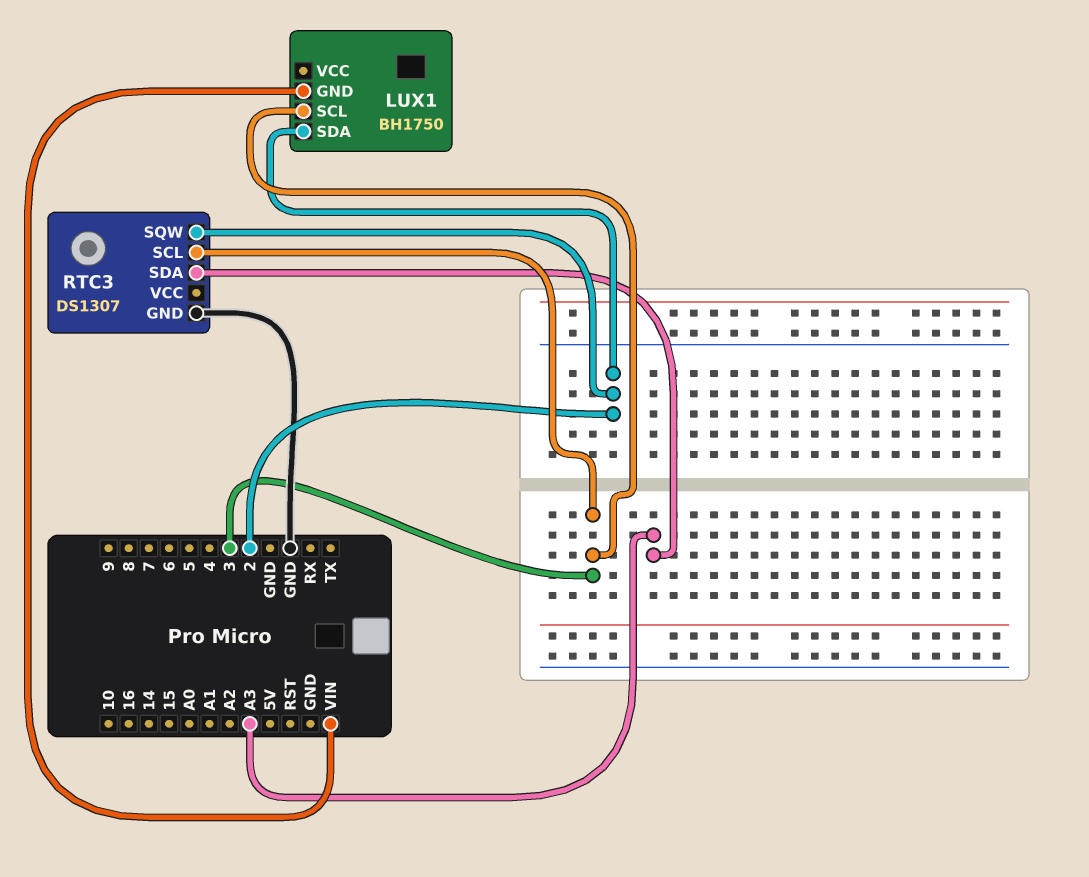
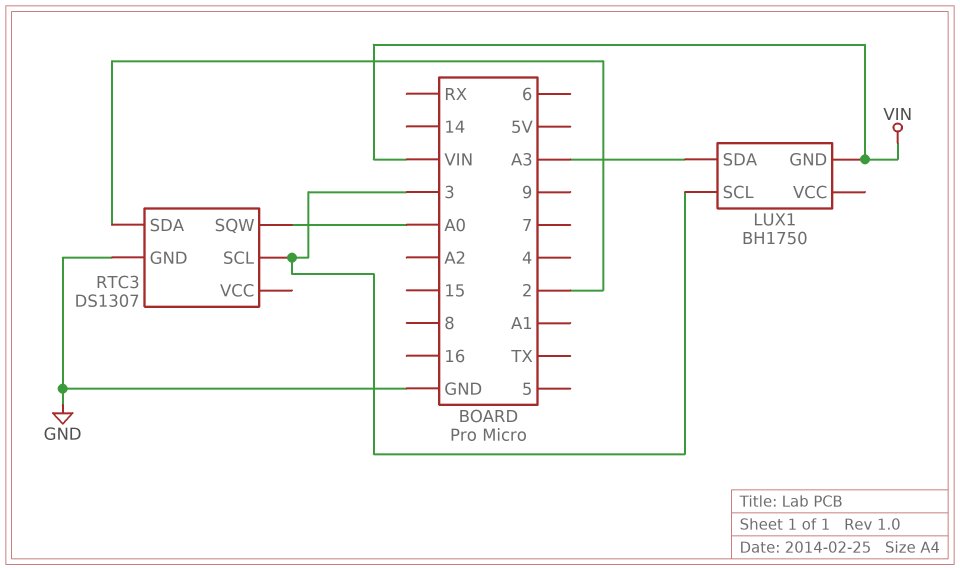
LUX1 pin SDA: 2 -> A3
RTC3 pin SDA: A3 -> 2
RTC3 pin SQW: 2 -> A0

